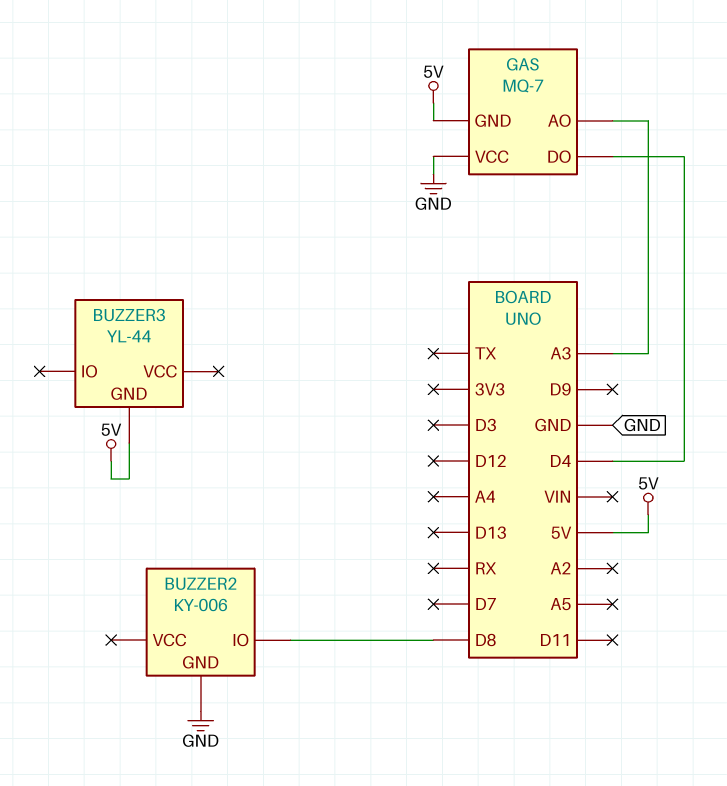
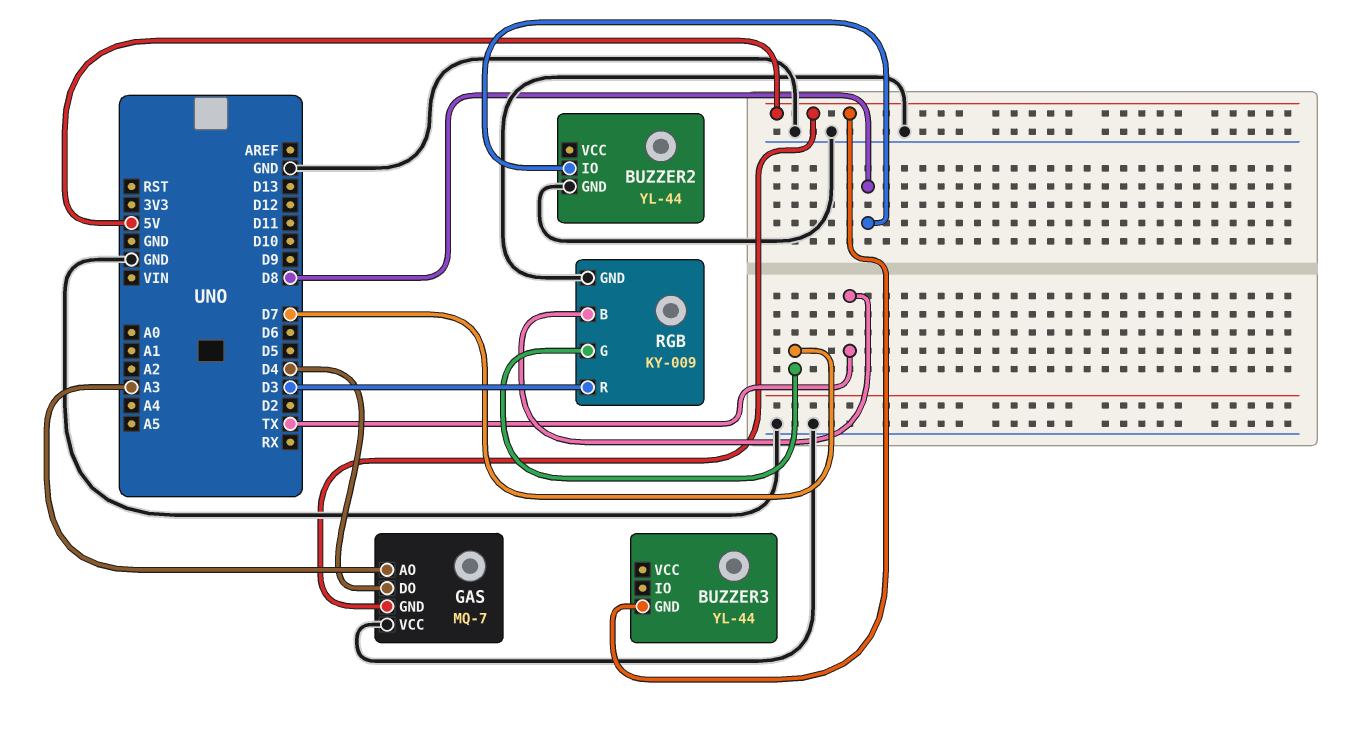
BUZZER2: KY-006 -> YL-44
RGB: none -> KY-009
RGB pin B: none -> TX
RGB pin G: none -> D7
RGB pin GND: none -> GND
RGB pin R: none -> D3

